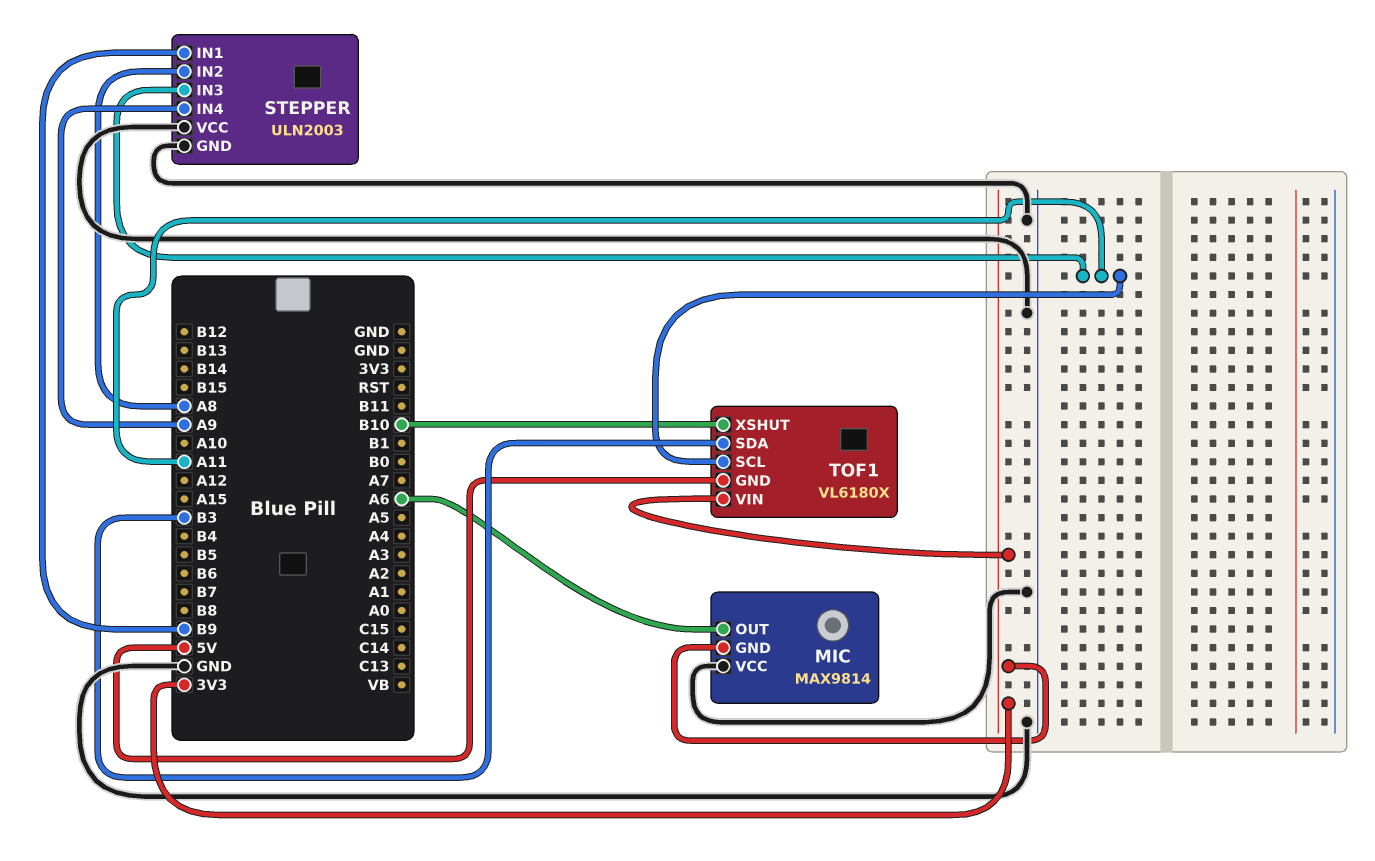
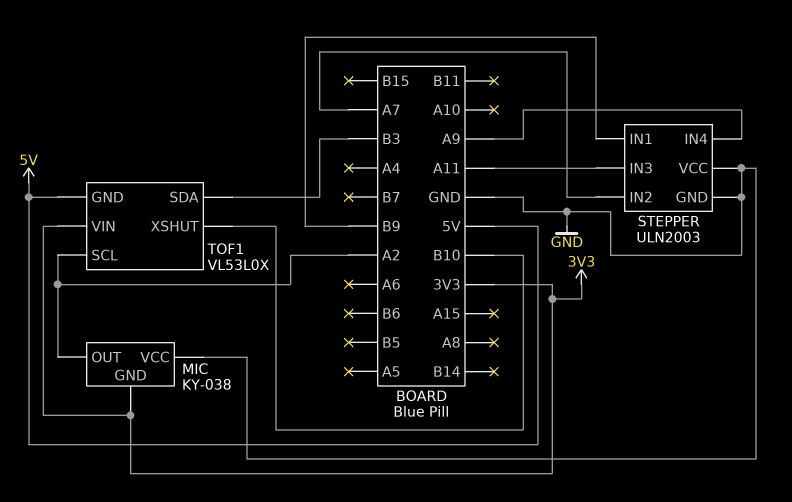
MIC: MAX9814 -> KY-038
MIC pin OUT: A6 -> A2
STEPPER pin IN2: A8 -> A7
TOF1: VL6180X -> VL53L0X
TOF1 pin SCL: A11 -> A2

